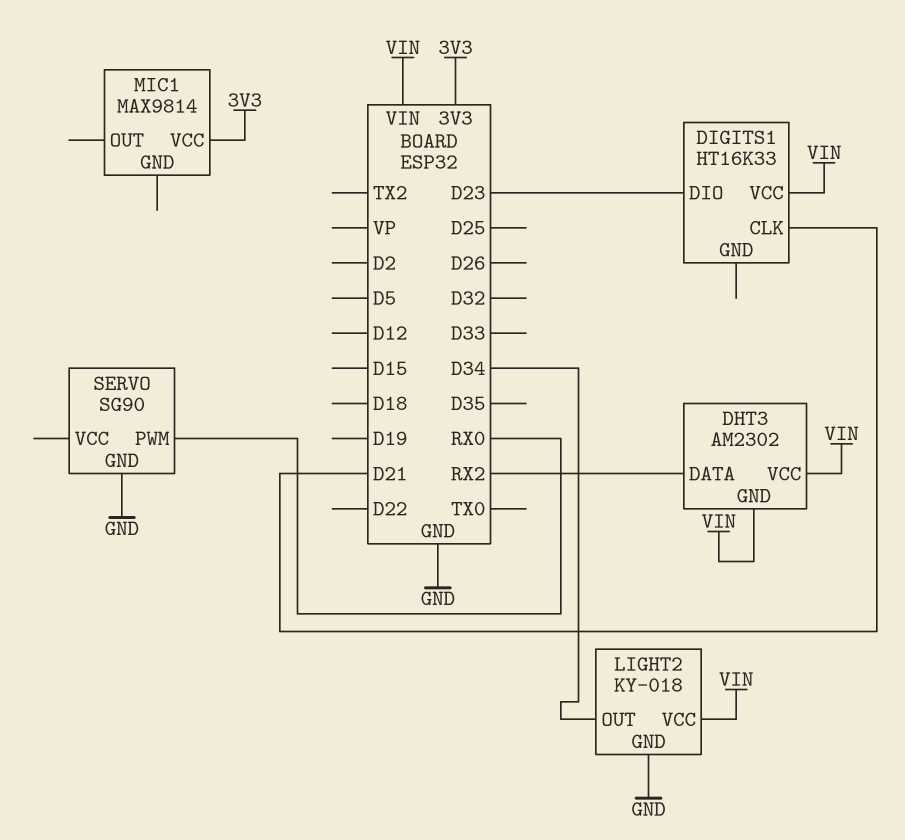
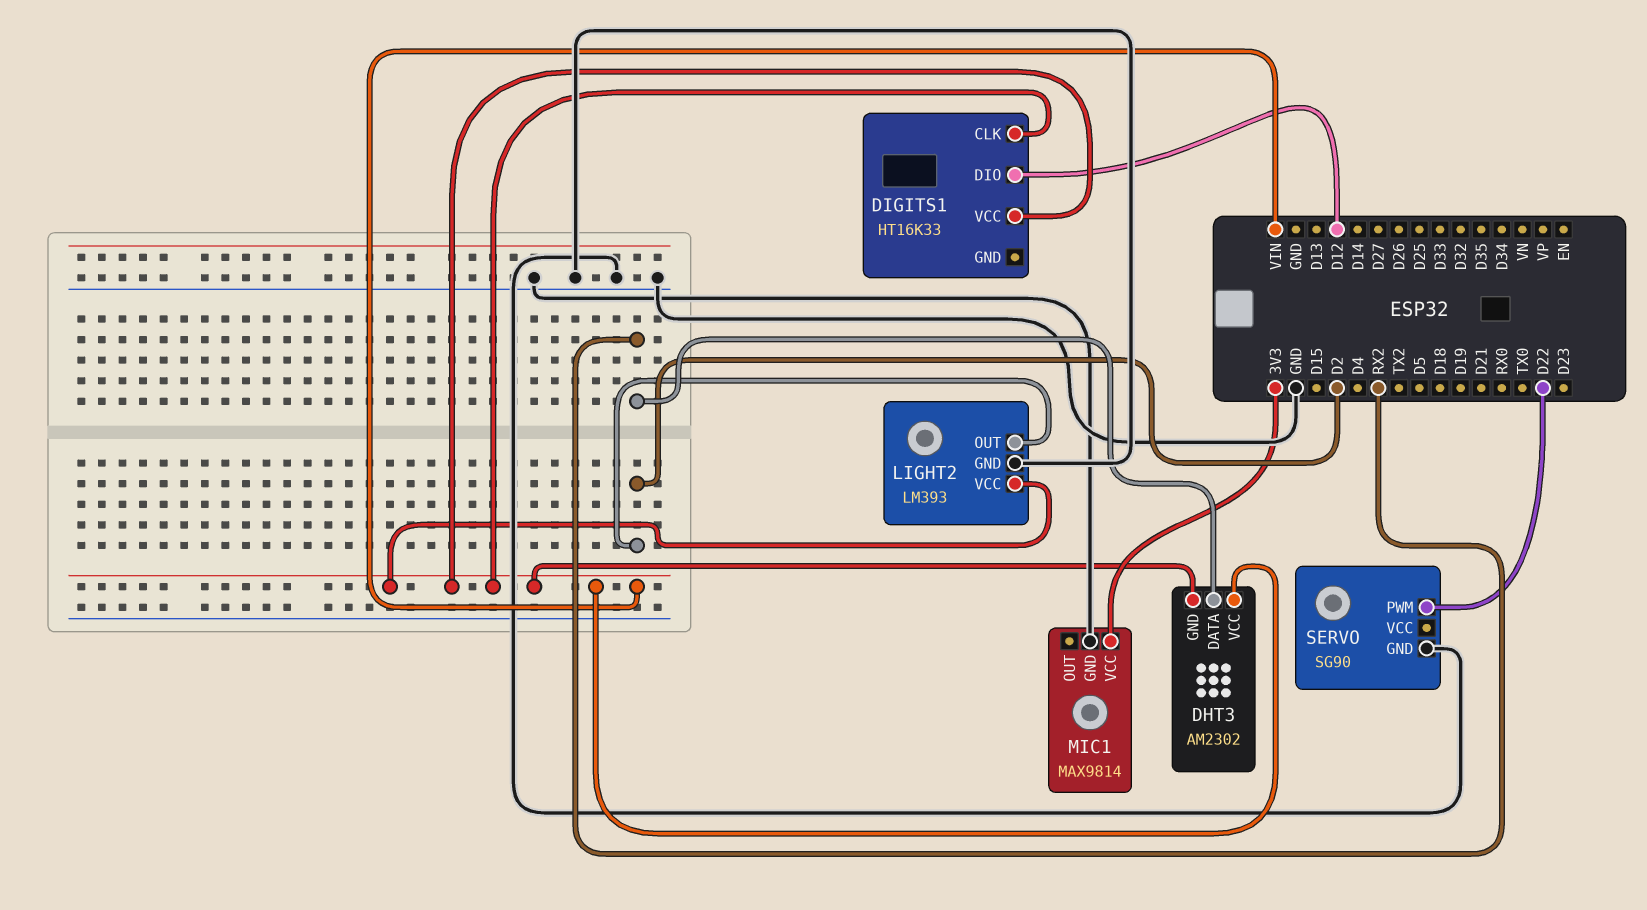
DIGITS1 pin CLK: D21 -> VIN
DIGITS1 pin DIO: D23 -> D12
LIGHT2: KY-018 -> LM393
LIGHT2 pin OUT: D34 -> D2
MIC1 pin GND: none -> GND
SERVO pin PWM: RX0 -> D22

